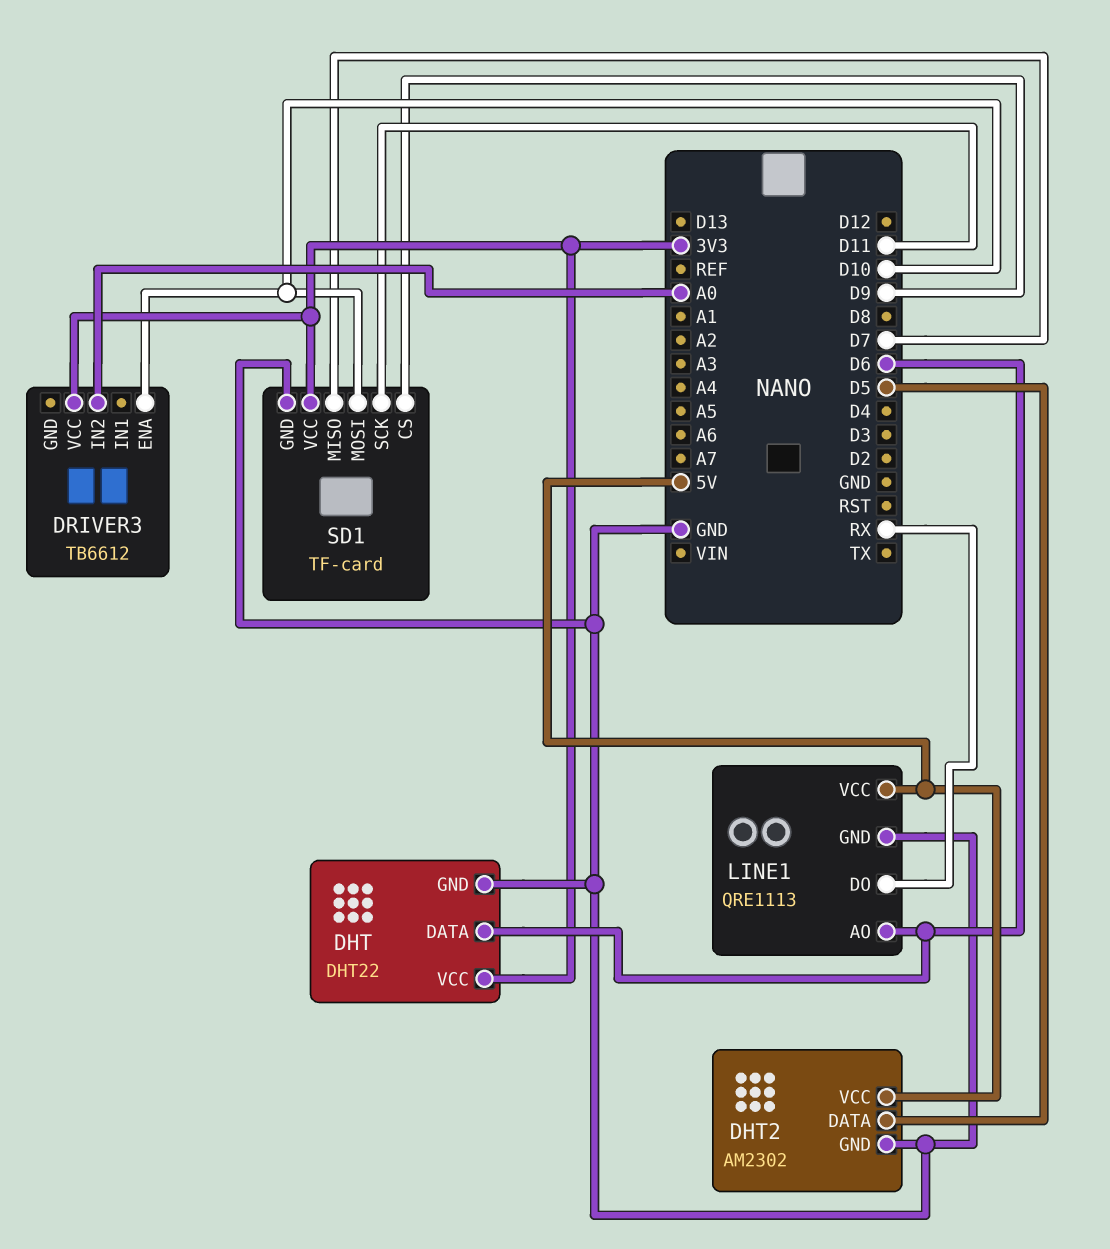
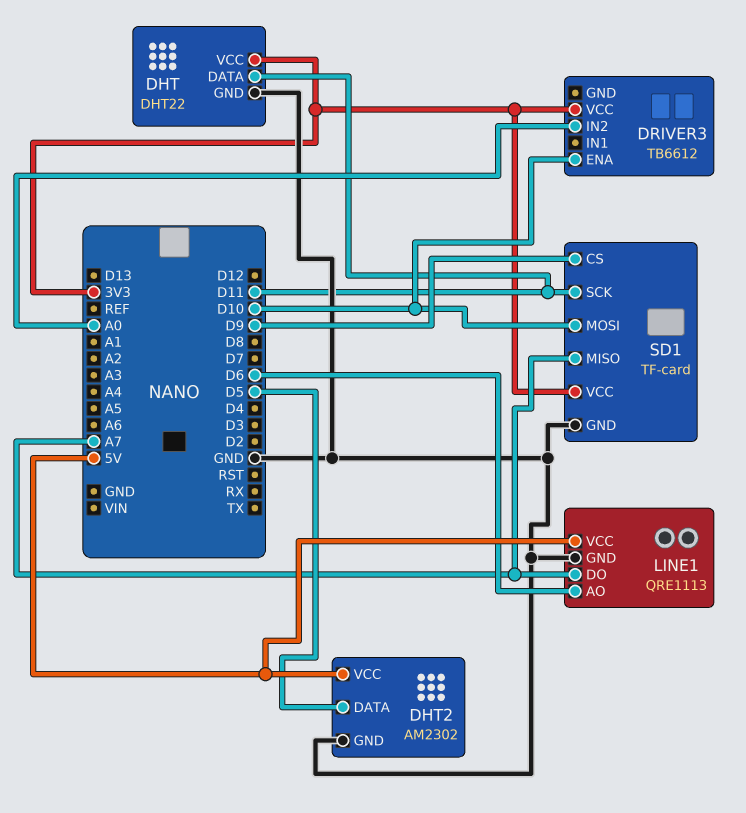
DHT pin DATA: D6 -> D11
LINE1 pin DO: RX -> A7
SD1 pin MISO: D7 -> A7

